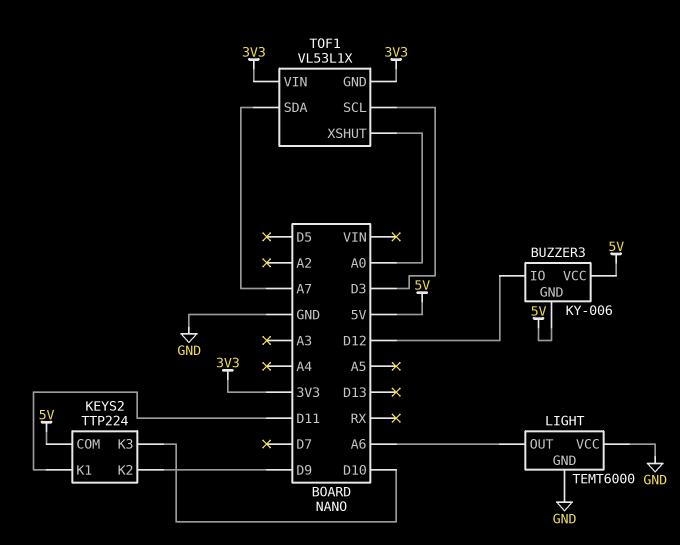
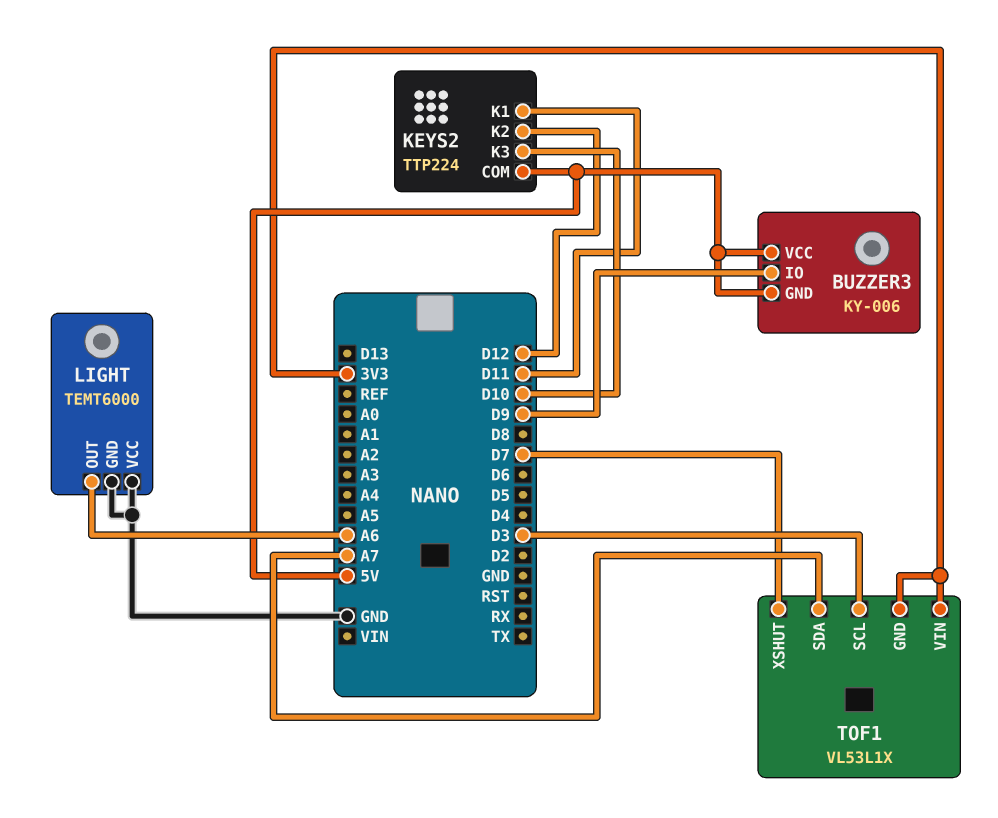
BUZZER3 pin IO: D12 -> D9
KEYS2 pin K2: D9 -> D12
TOF1 pin XSHUT: A0 -> D7

